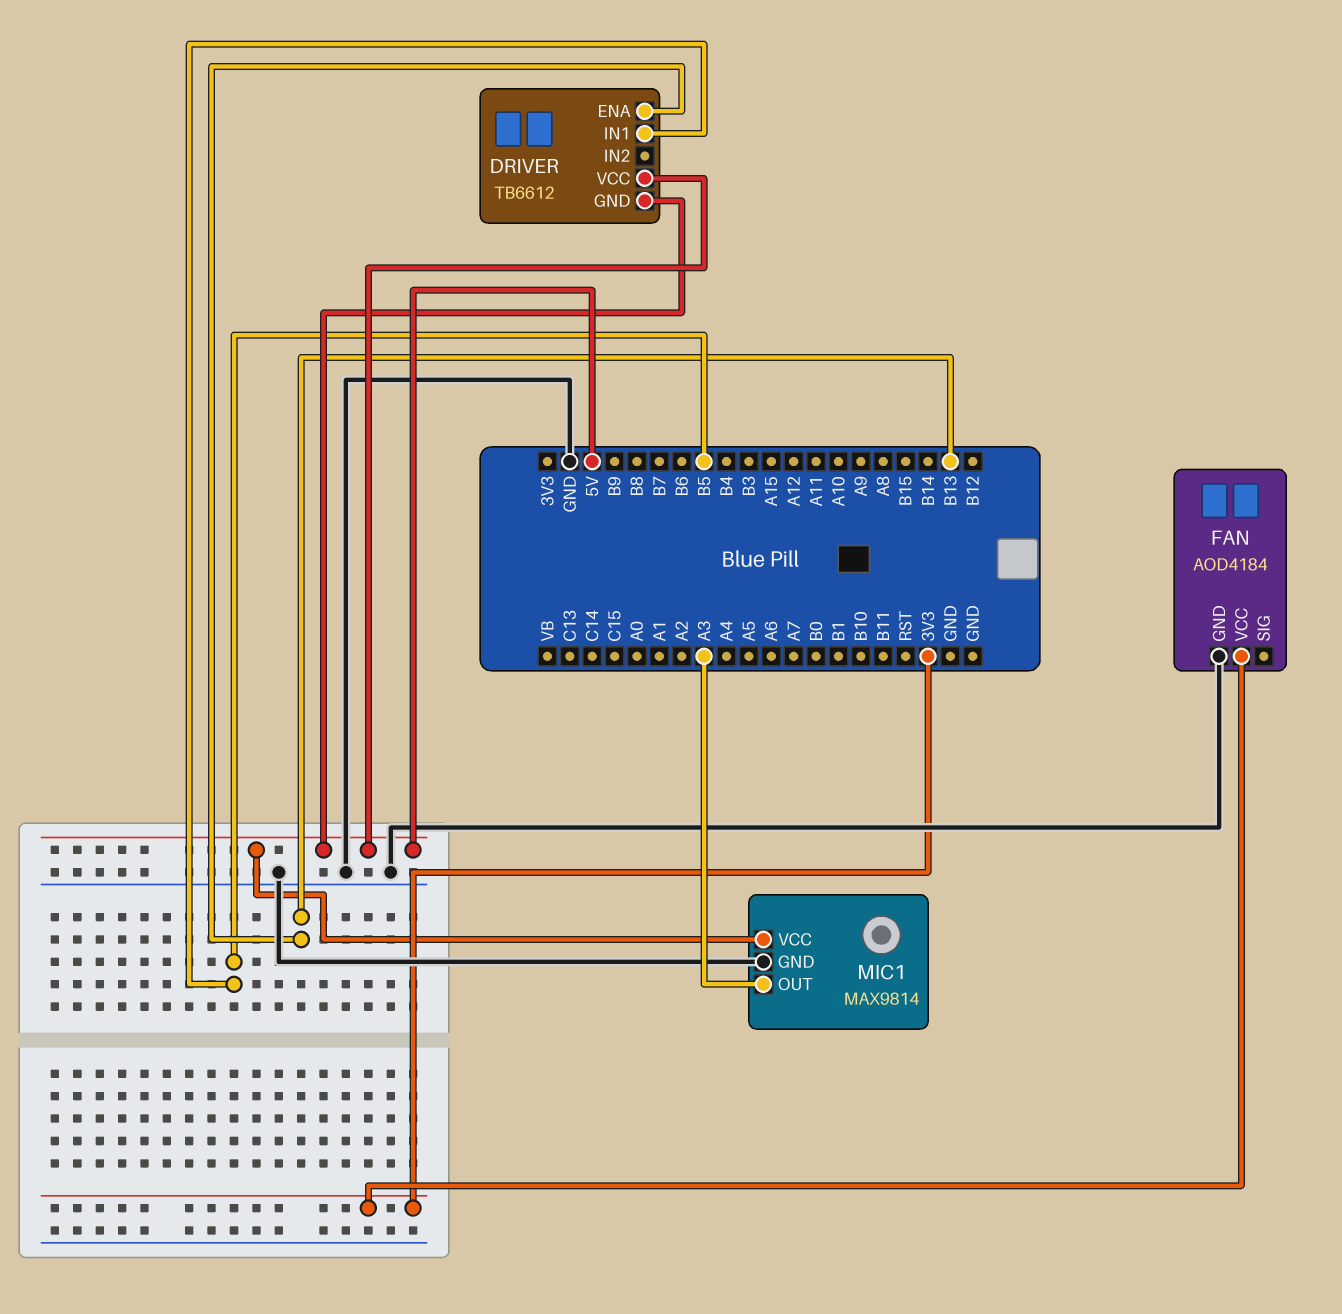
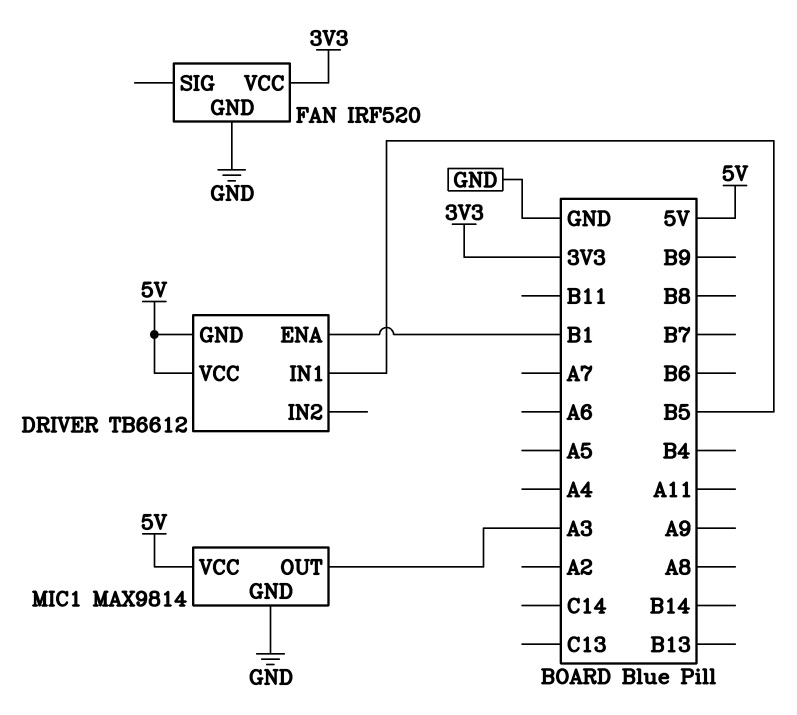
DRIVER pin ENA: B13 -> B1
FAN: AOD4184 -> IRF520

